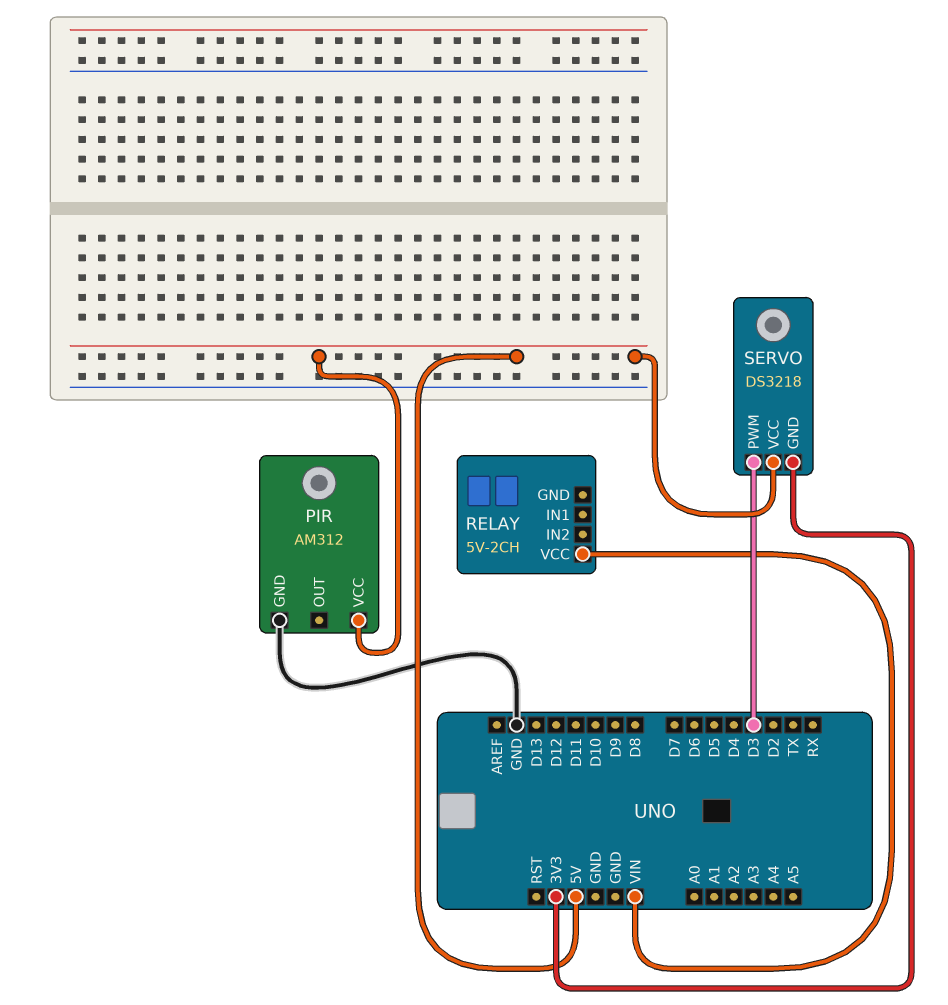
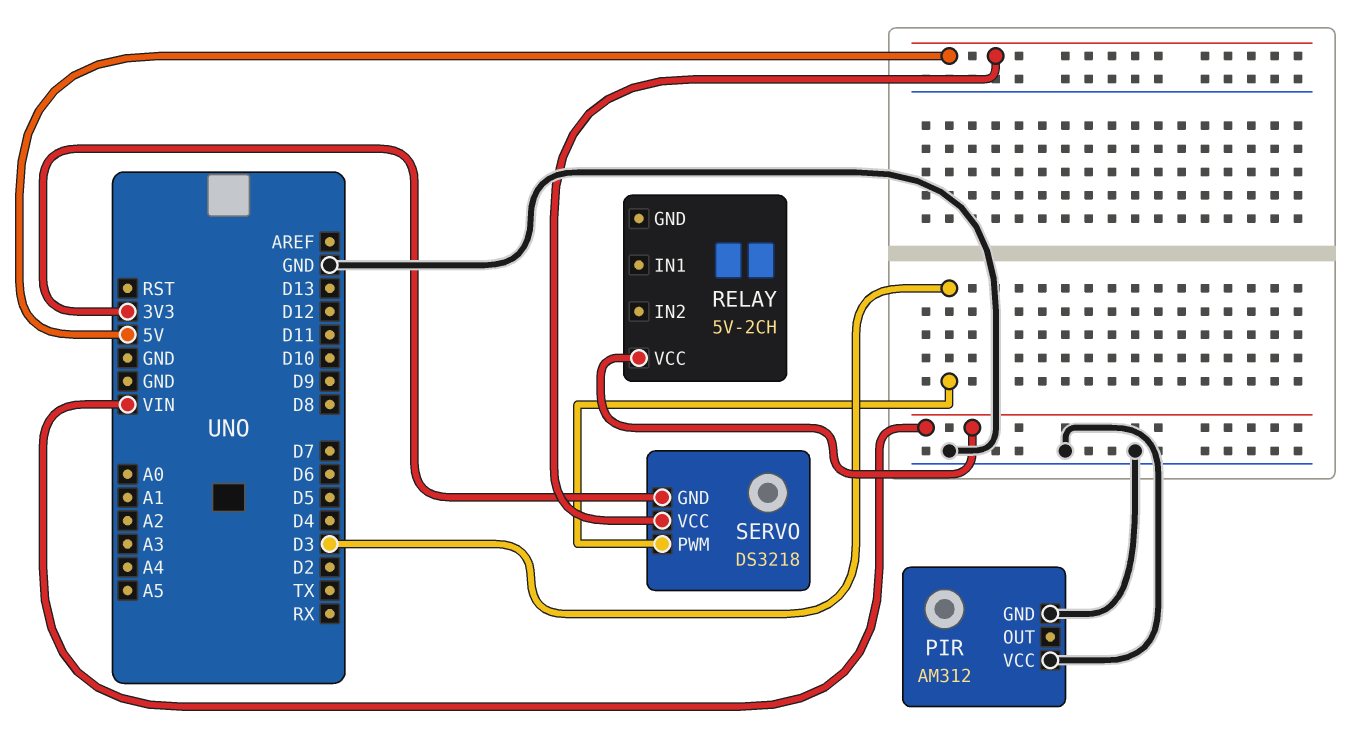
PIR pin VCC: 5V -> GND

